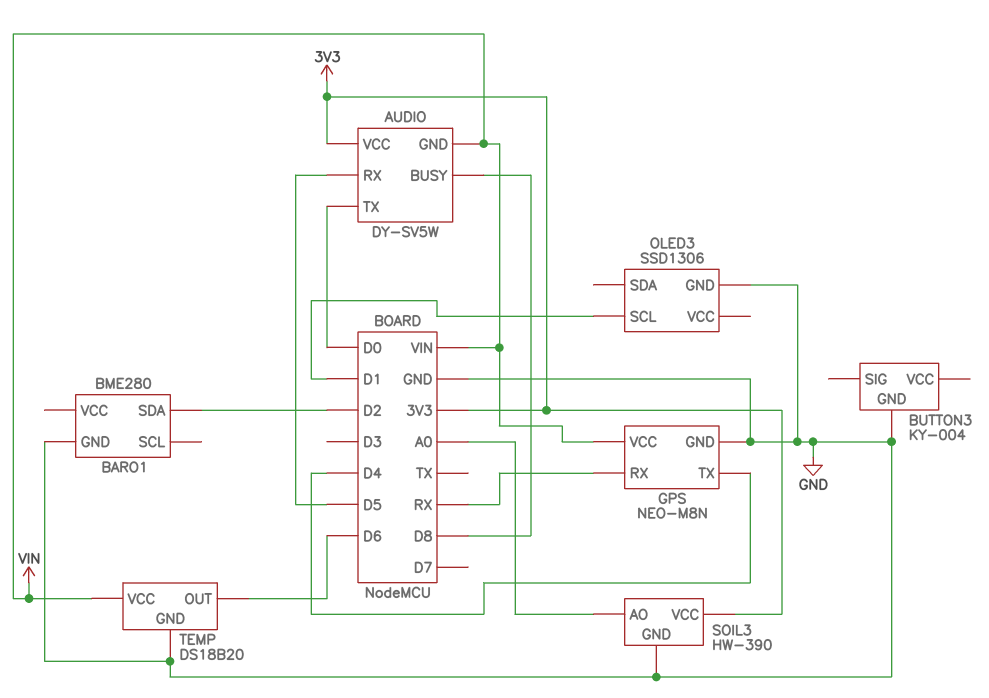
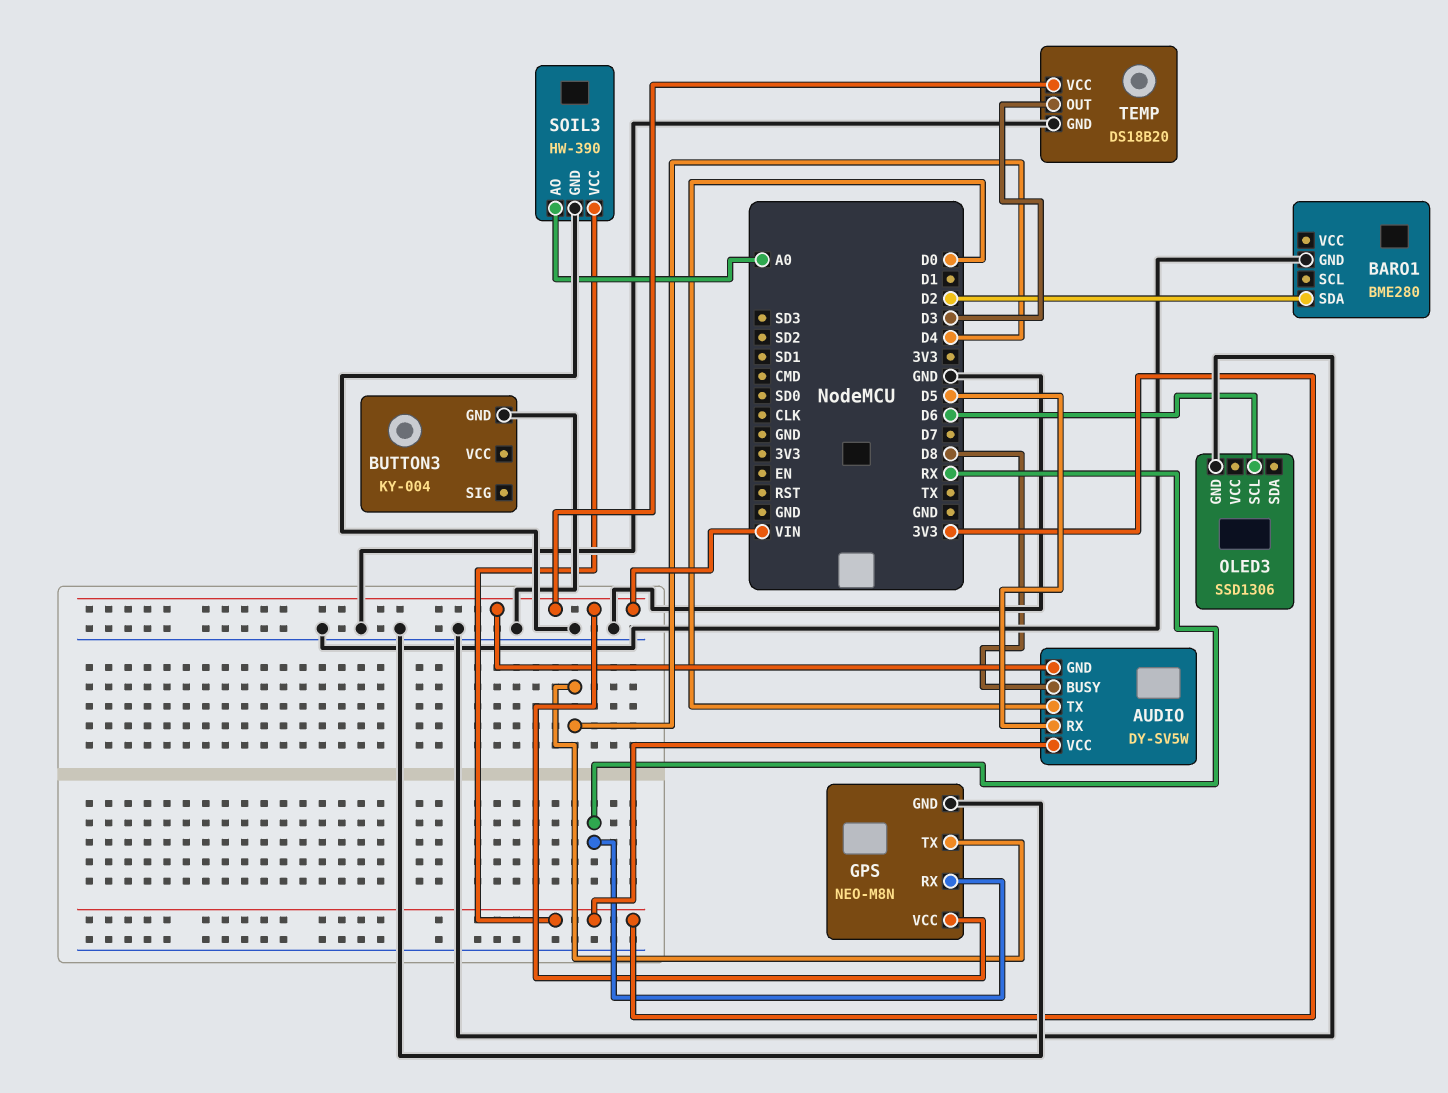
OLED3 pin SCL: D1 -> D6
TEMP pin OUT: D6 -> D3

